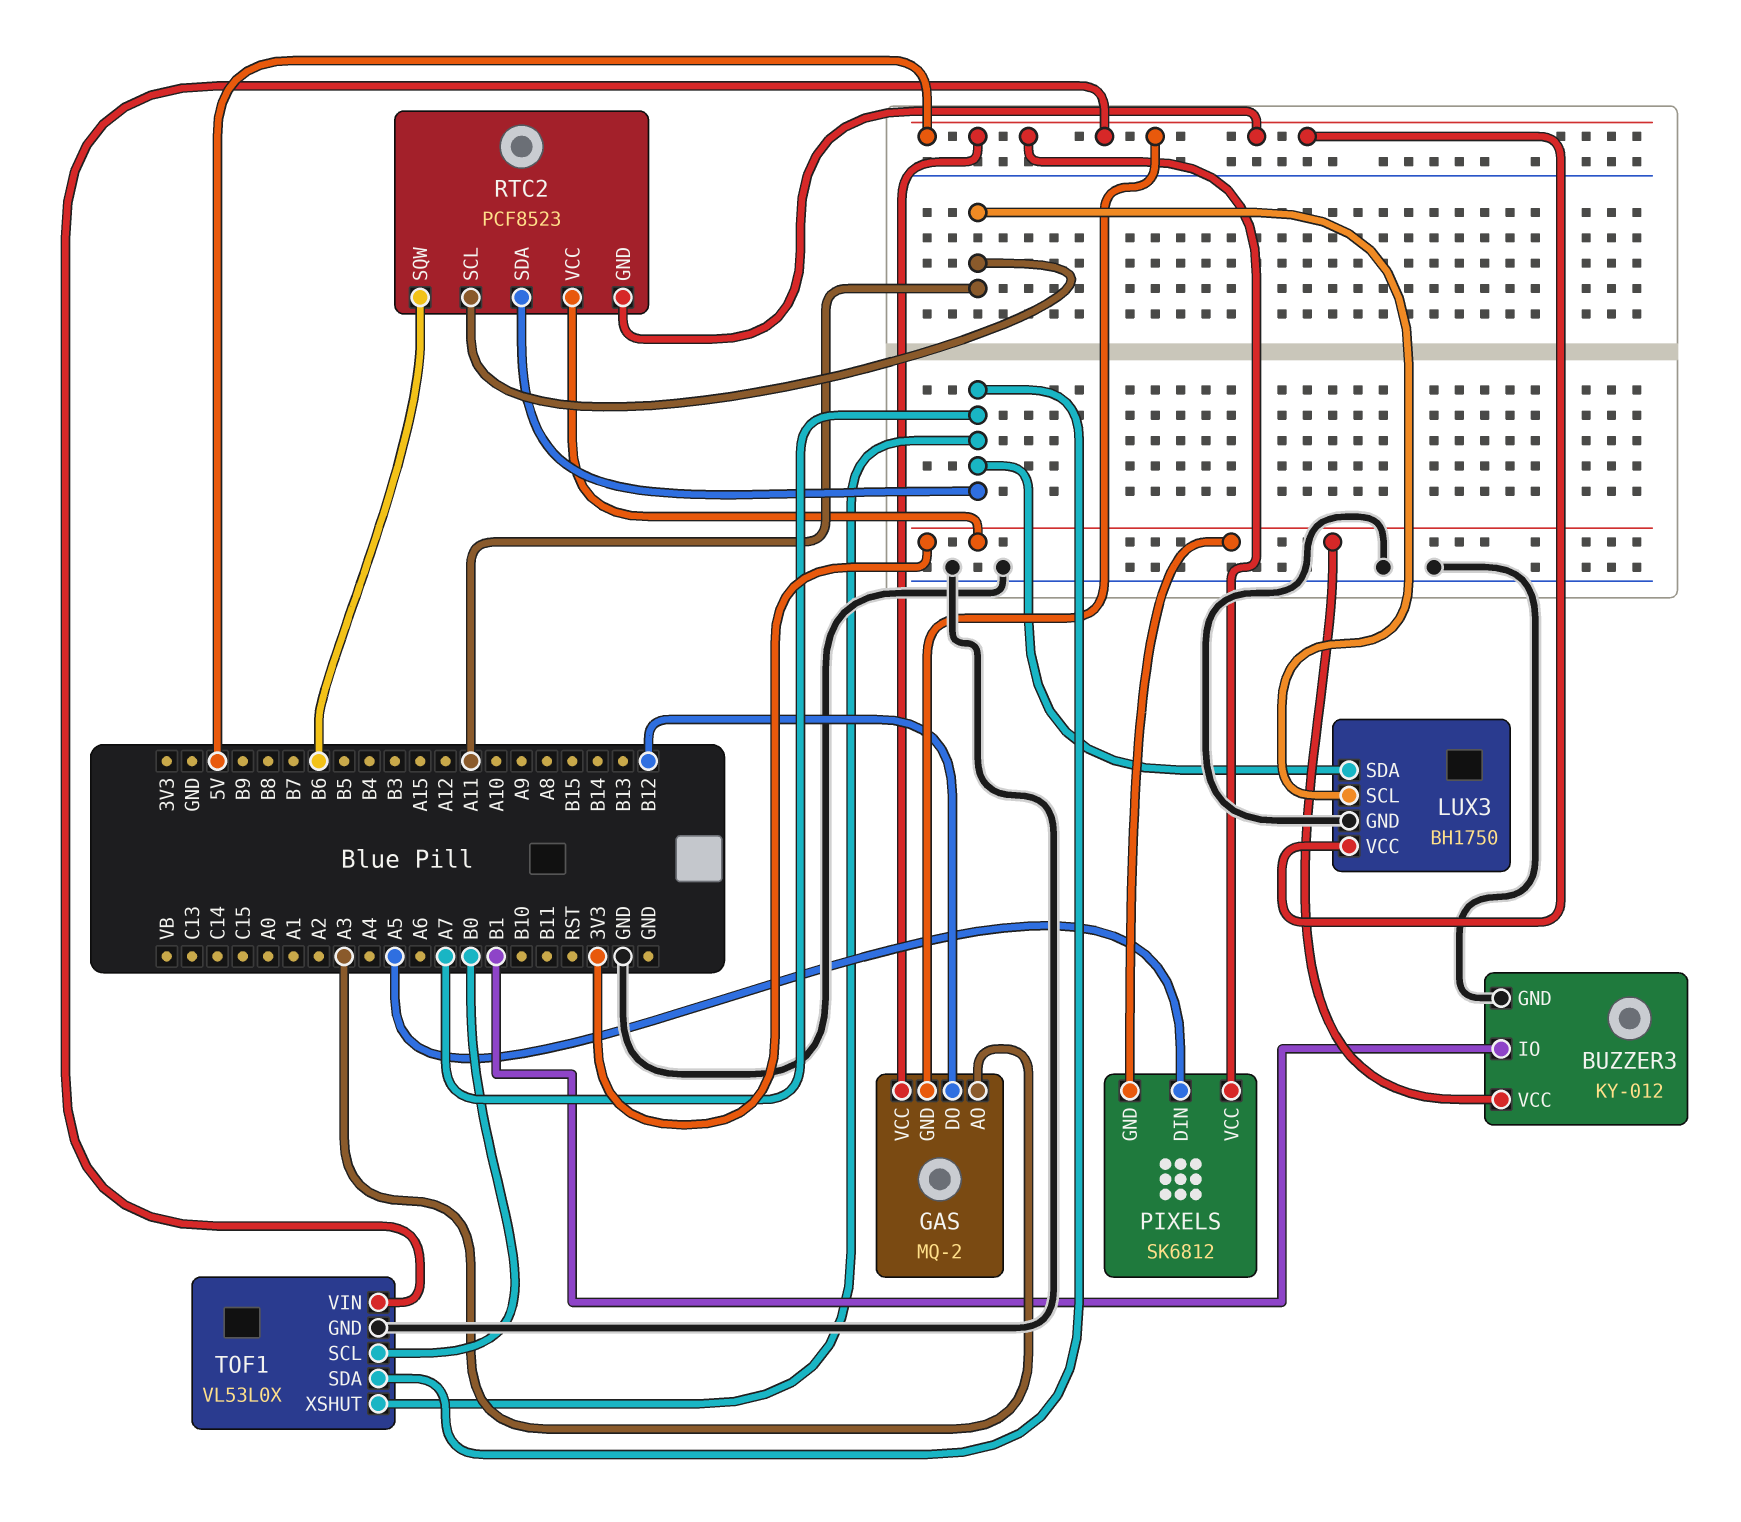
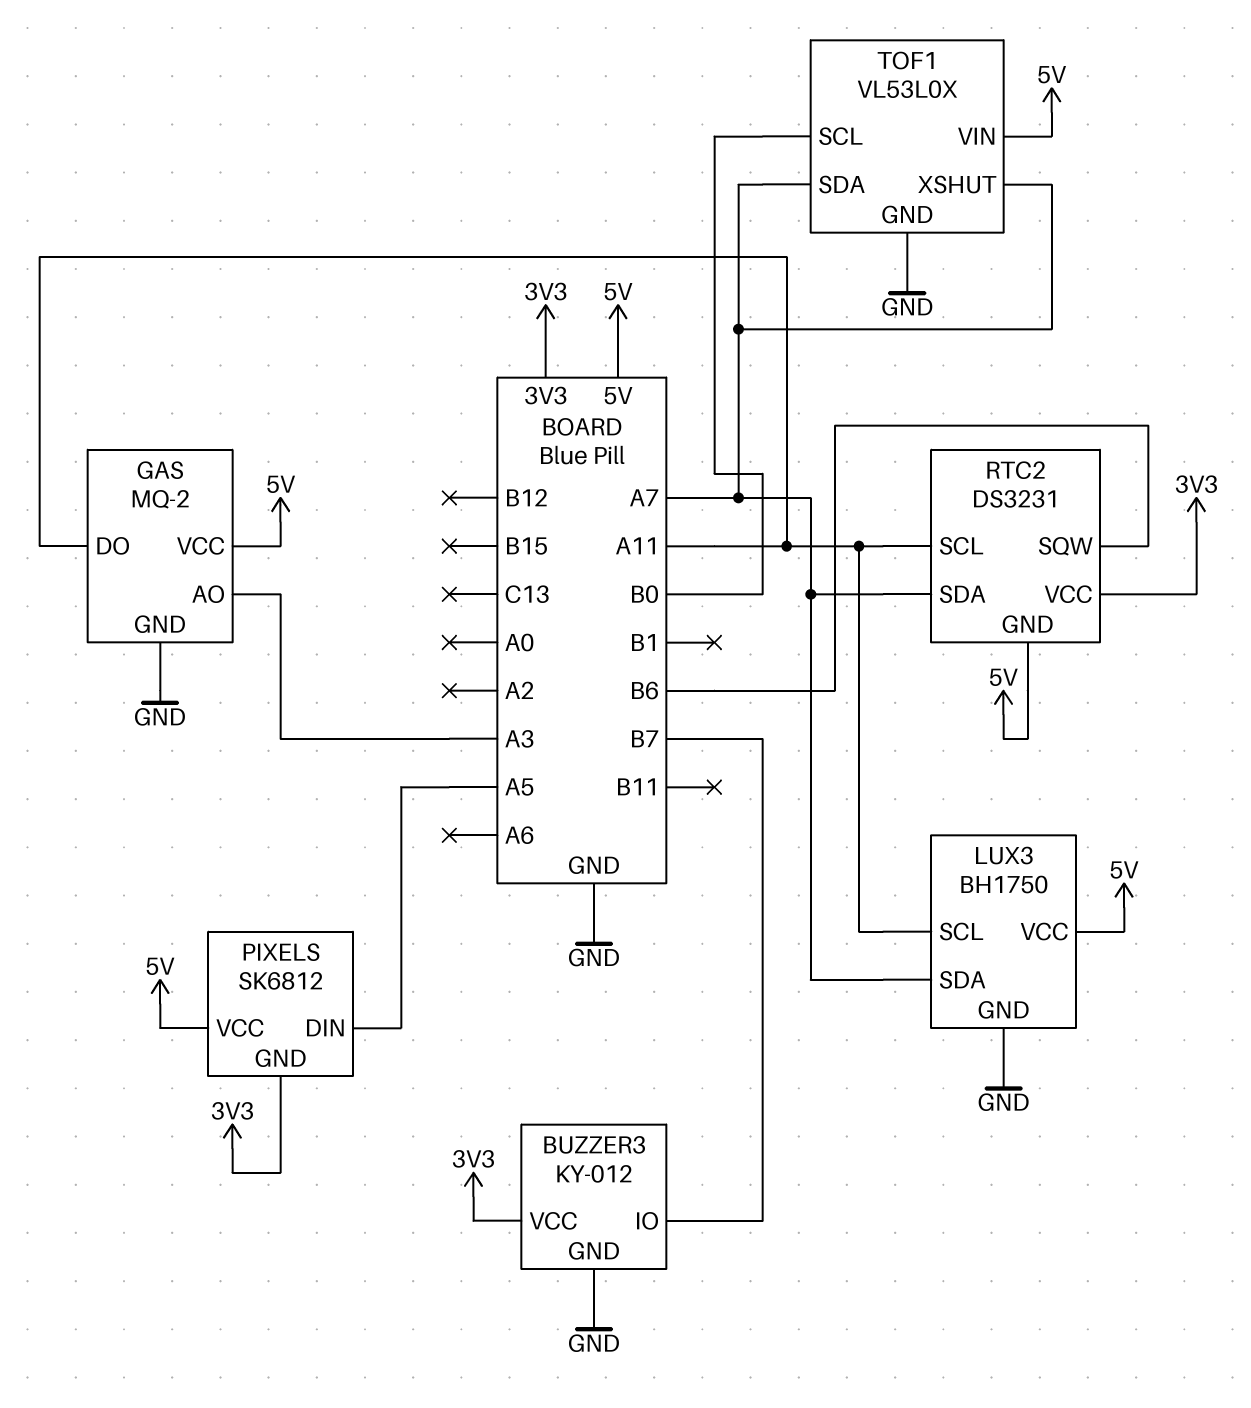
BUZZER3 pin IO: B1 -> B7
GAS pin DO: B12 -> A11
GAS pin GND: 5V -> GND
RTC2: PCF8523 -> DS3231

